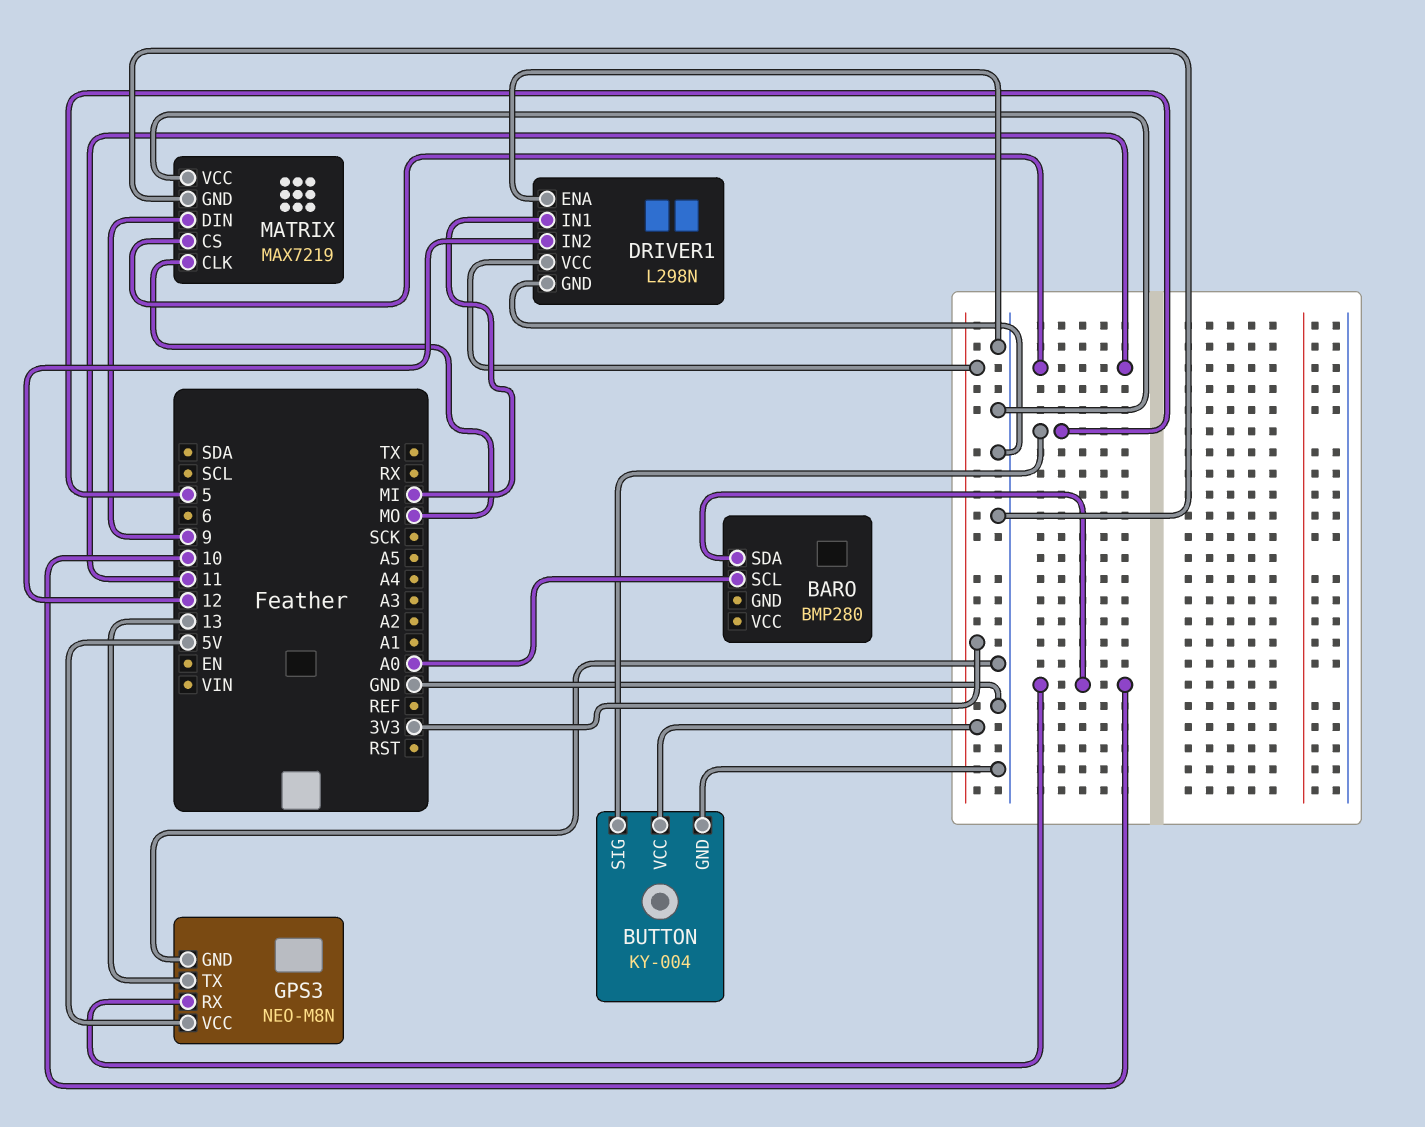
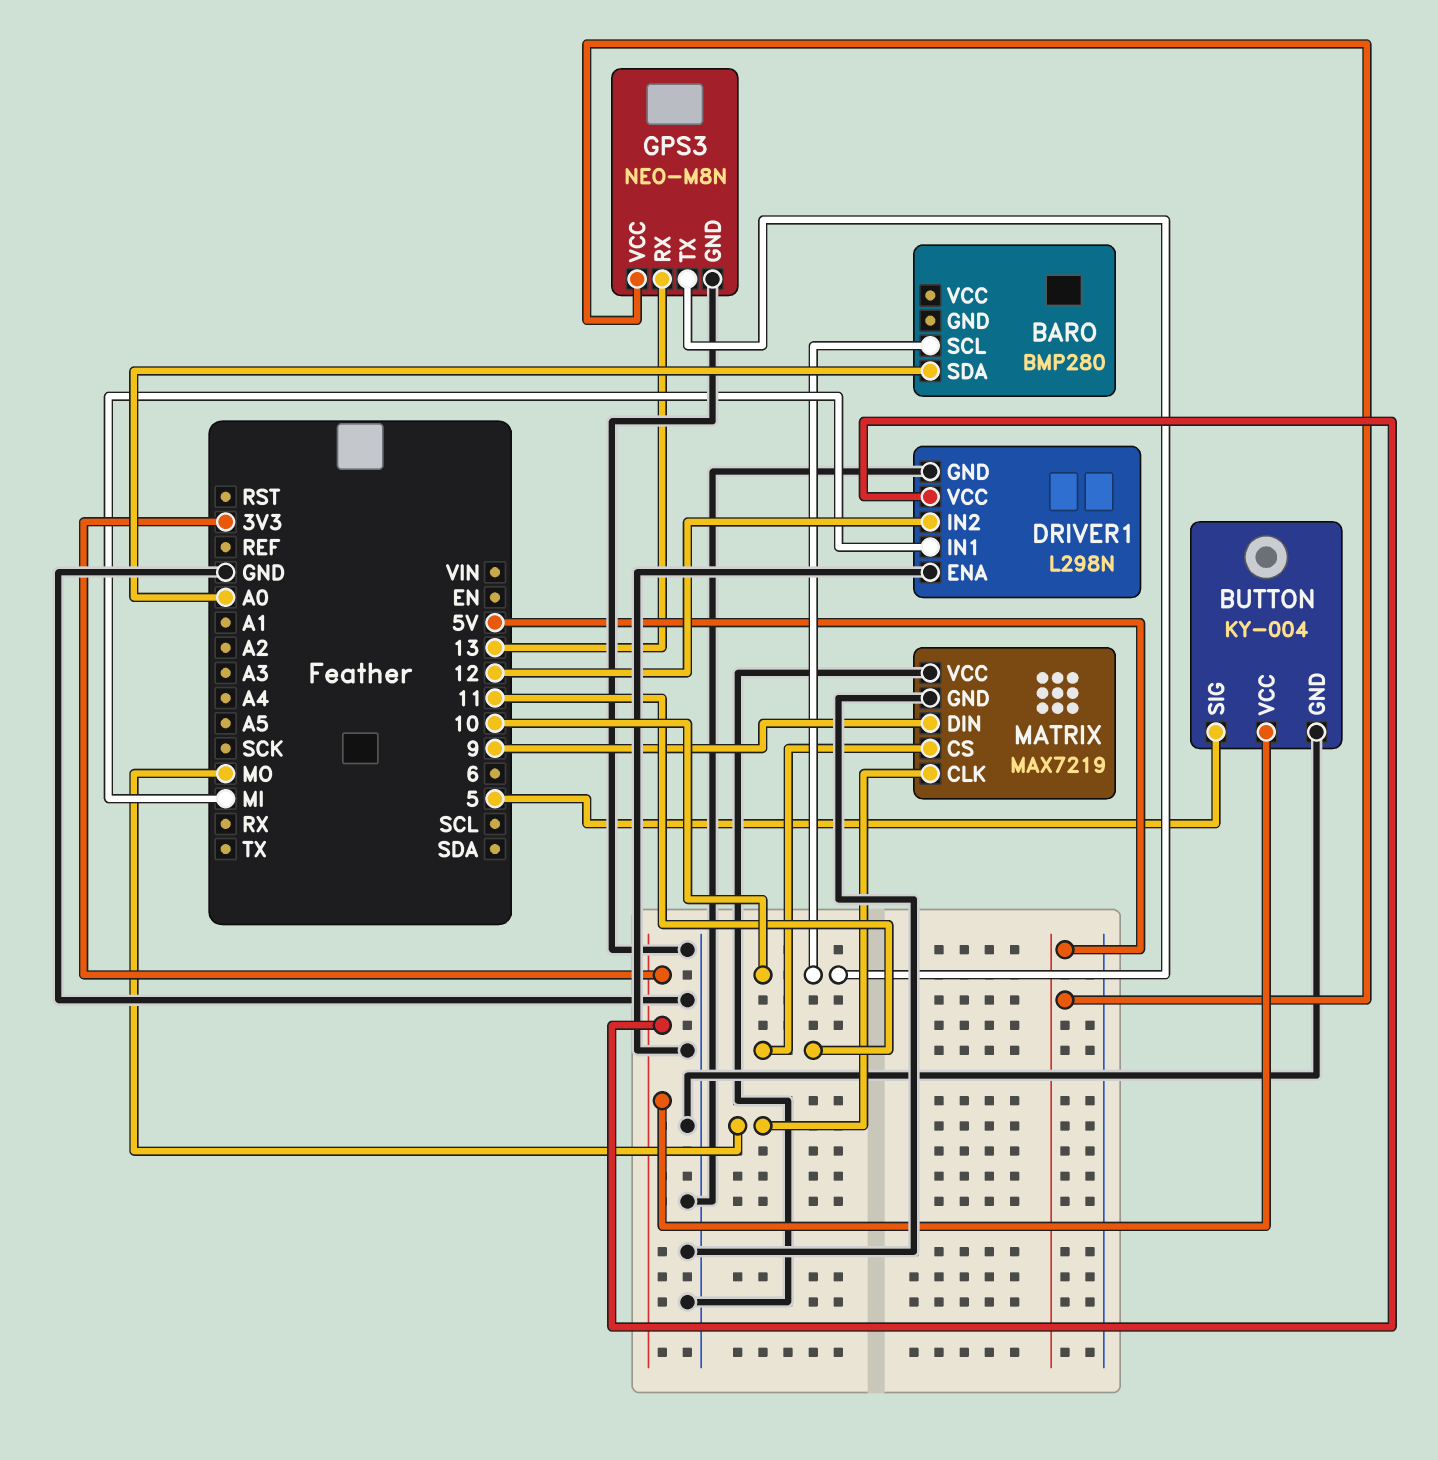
BARO pin SCL: A0 -> 10
BARO pin SDA: 10 -> A0
GPS3 pin RX: 10 -> 13
GPS3 pin TX: 13 -> 10

